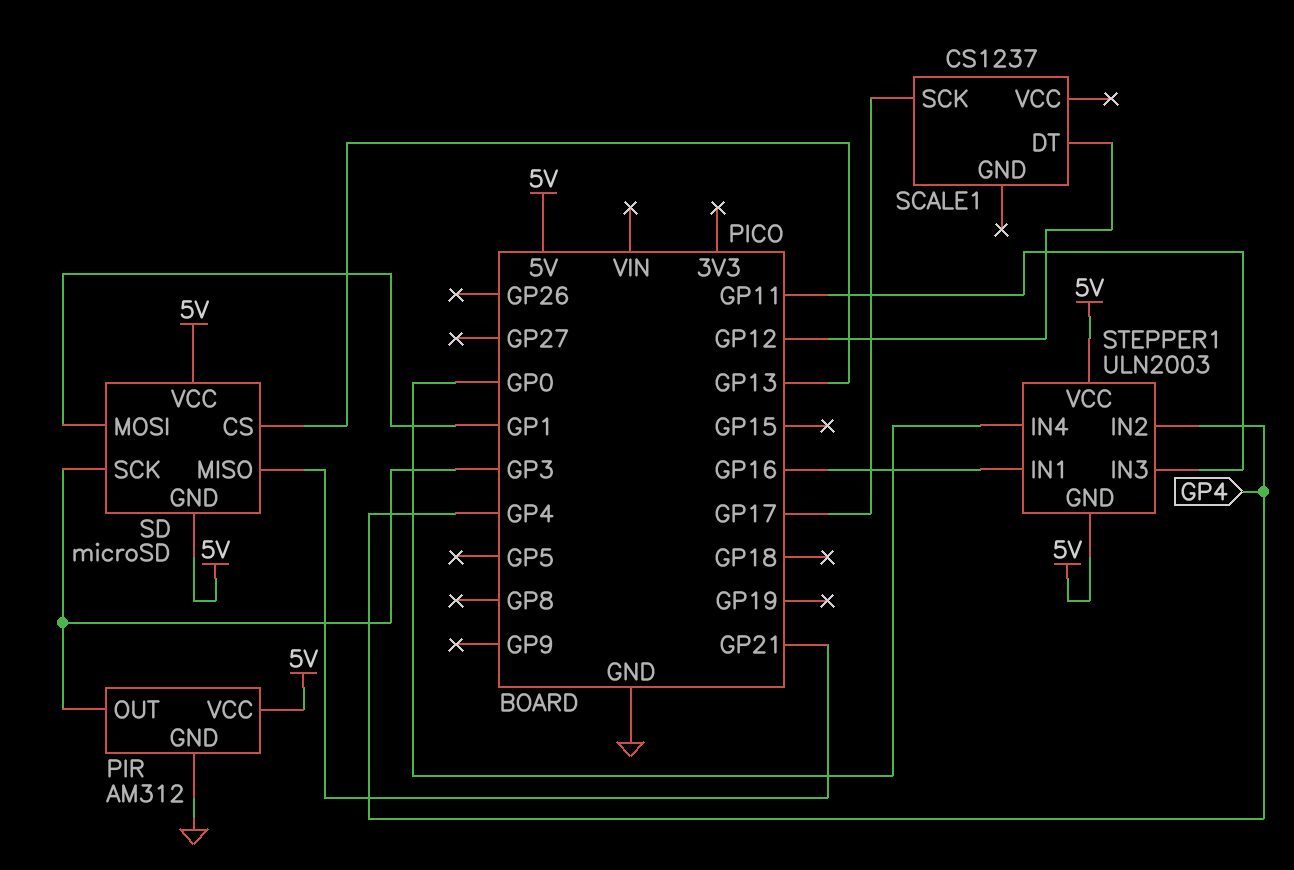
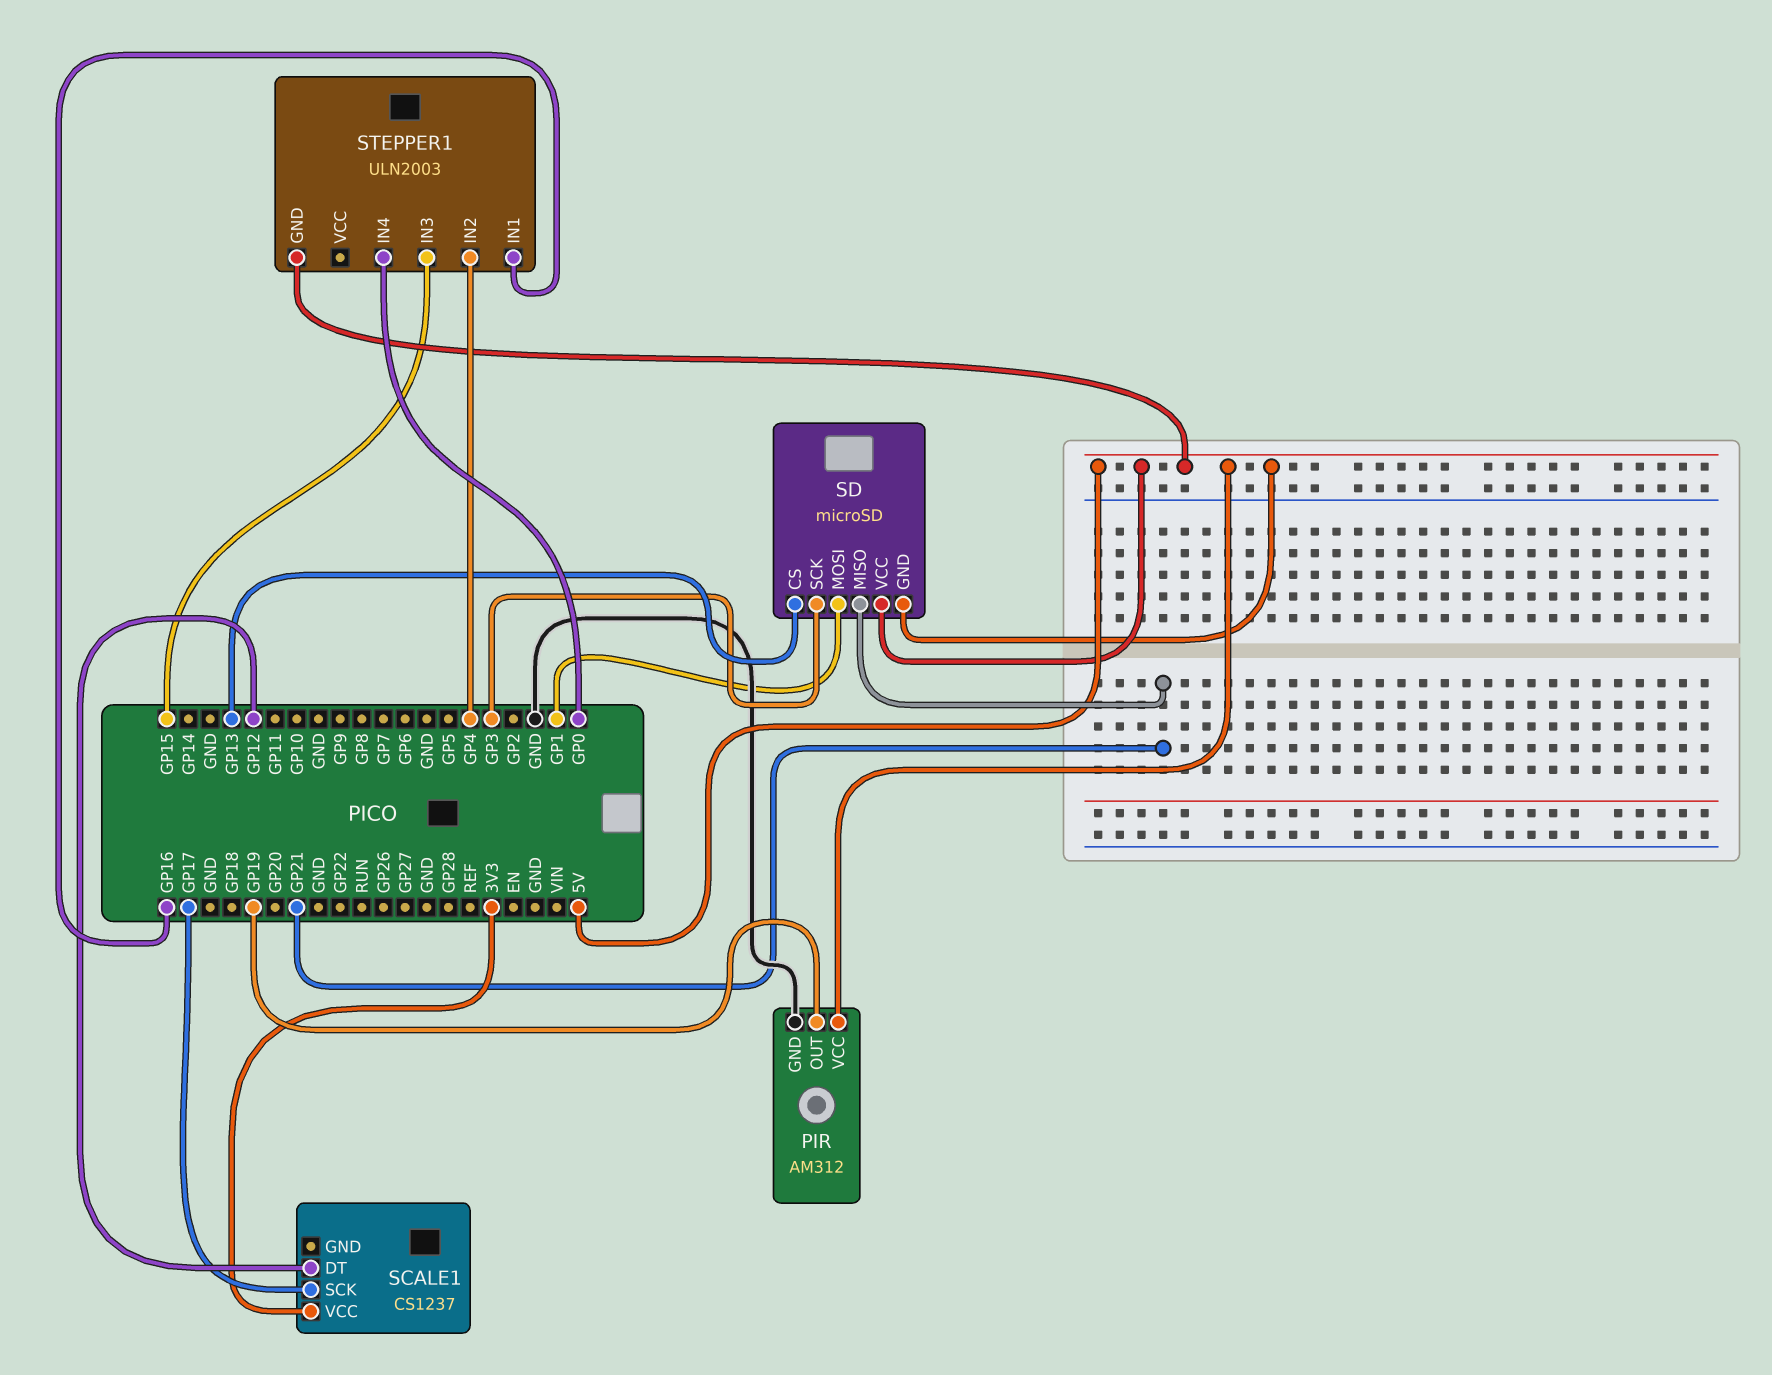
PIR pin OUT: GP3 -> GP19
SCALE1 pin VCC: none -> 3V3
STEPPER1 pin IN3: GP11 -> GP15
STEPPER1 pin VCC: 5V -> none

